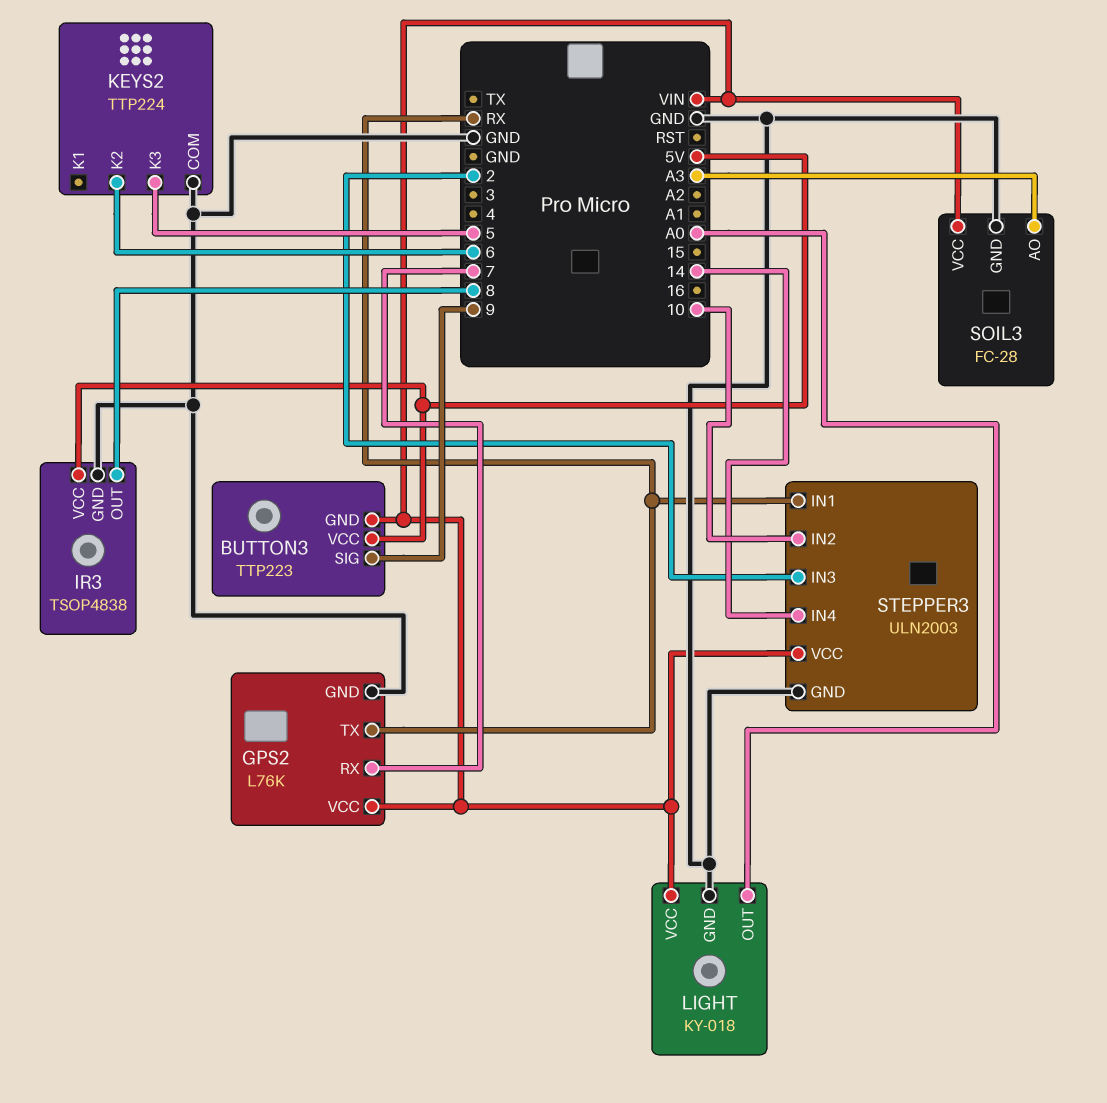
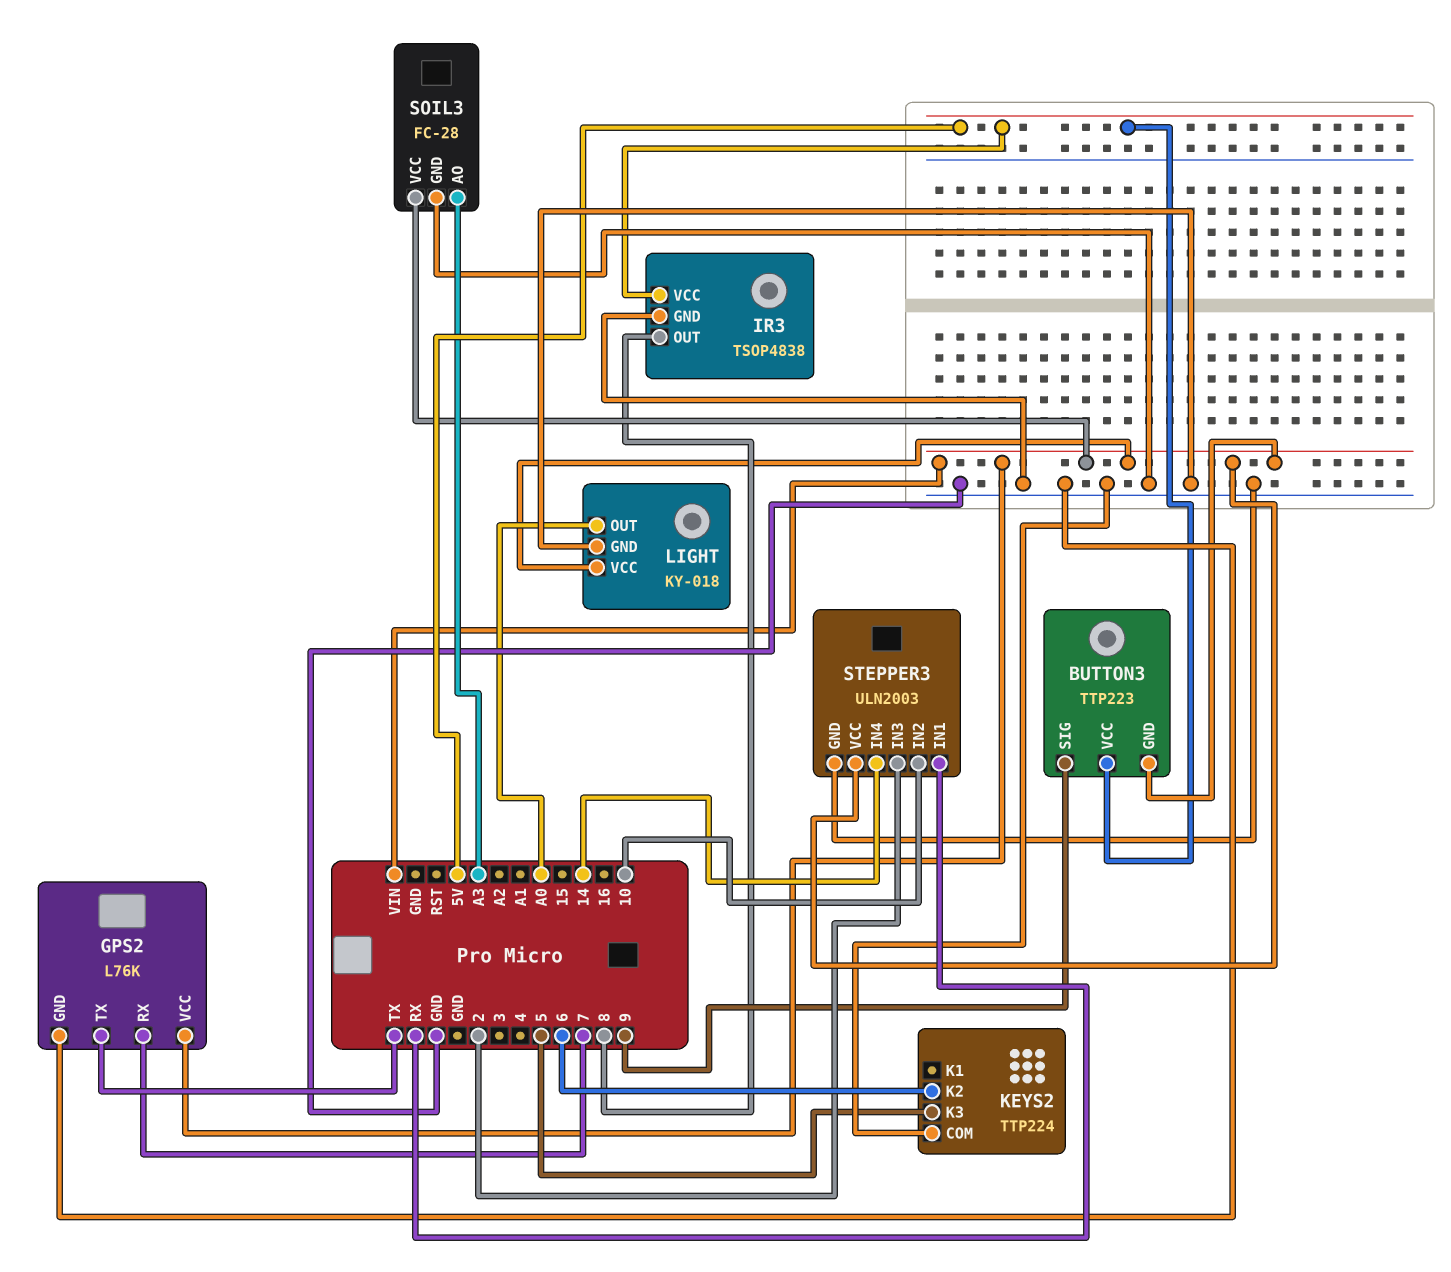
GPS2 pin TX: RX -> TX

